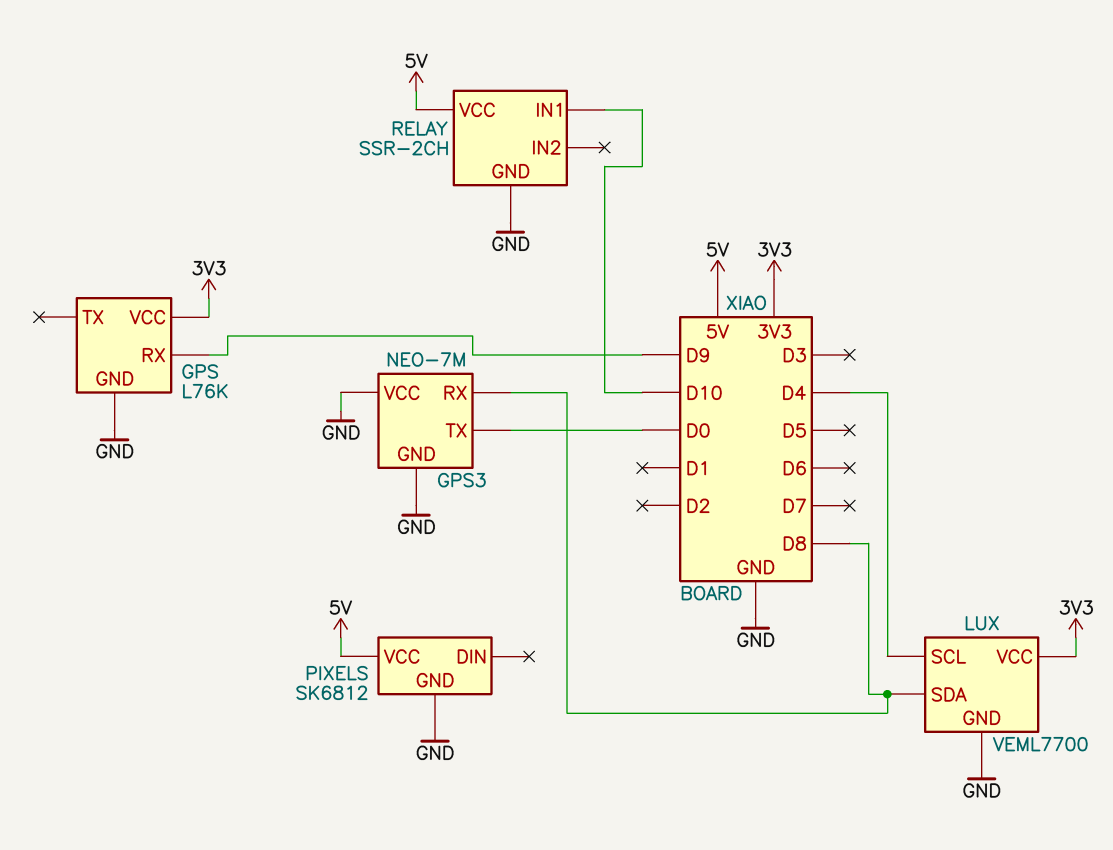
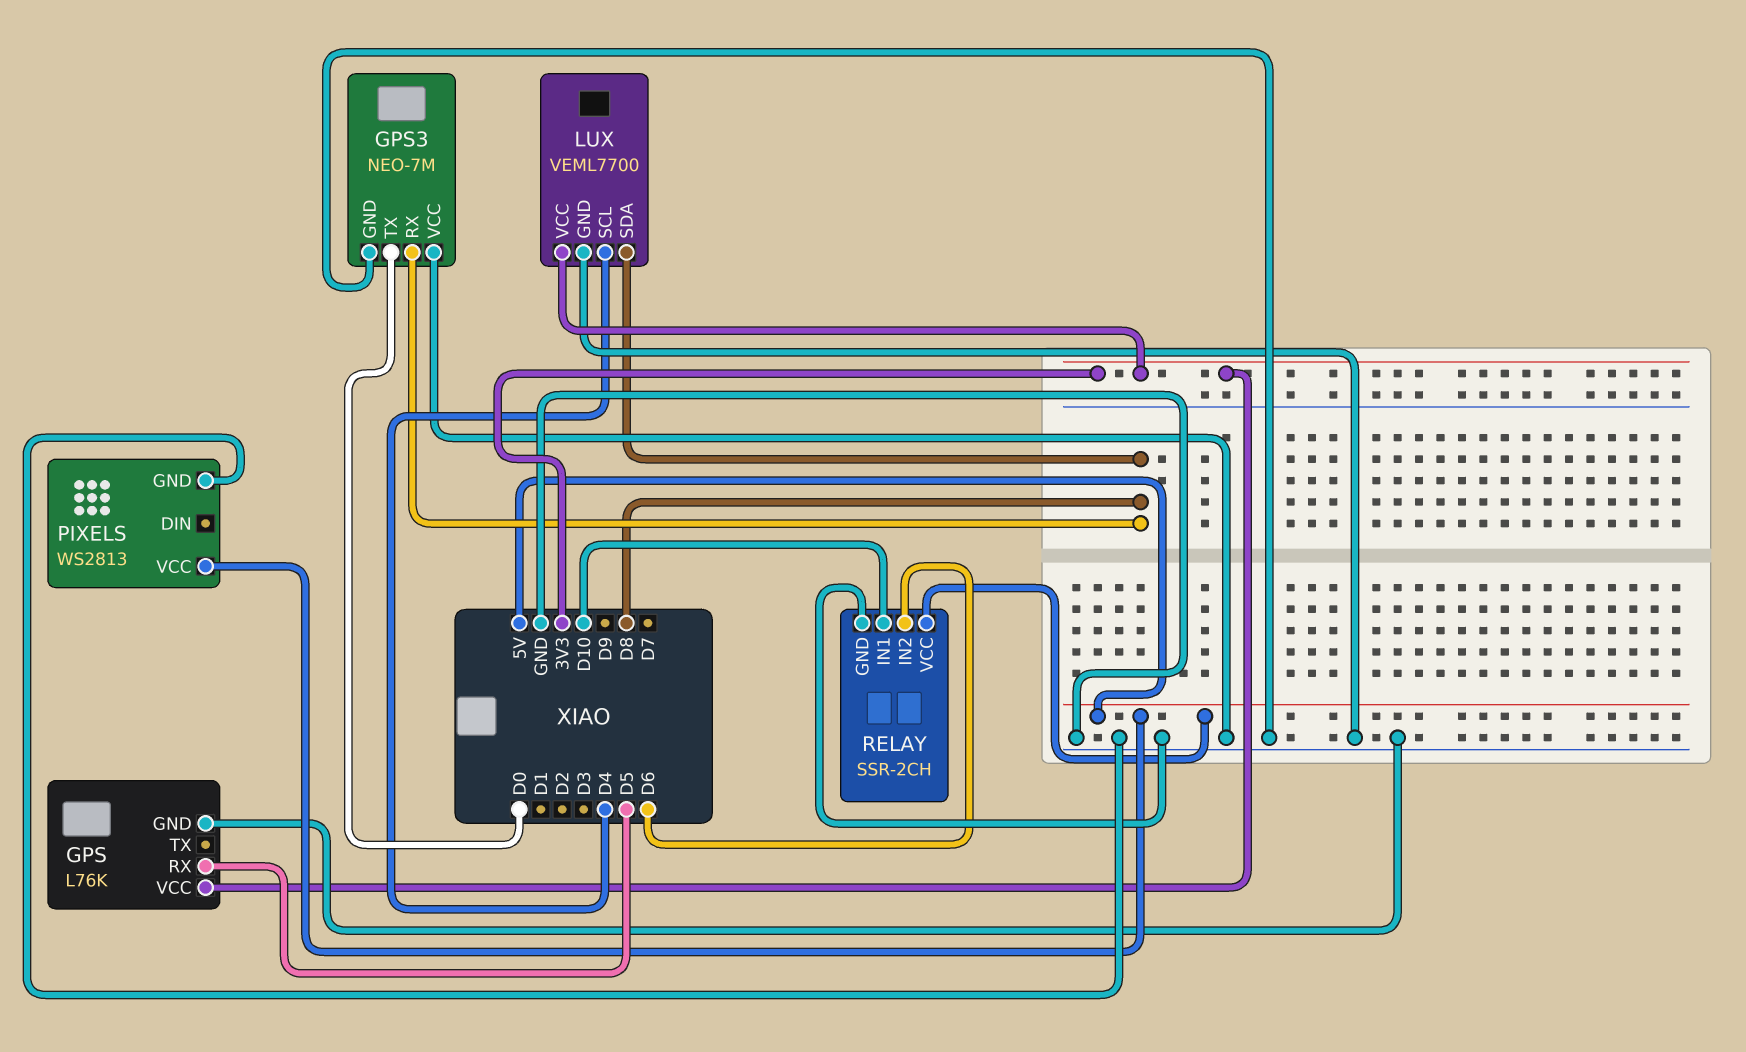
GPS pin RX: D9 -> D5
PIXELS: SK6812 -> WS2813
RELAY pin IN2: none -> D6

